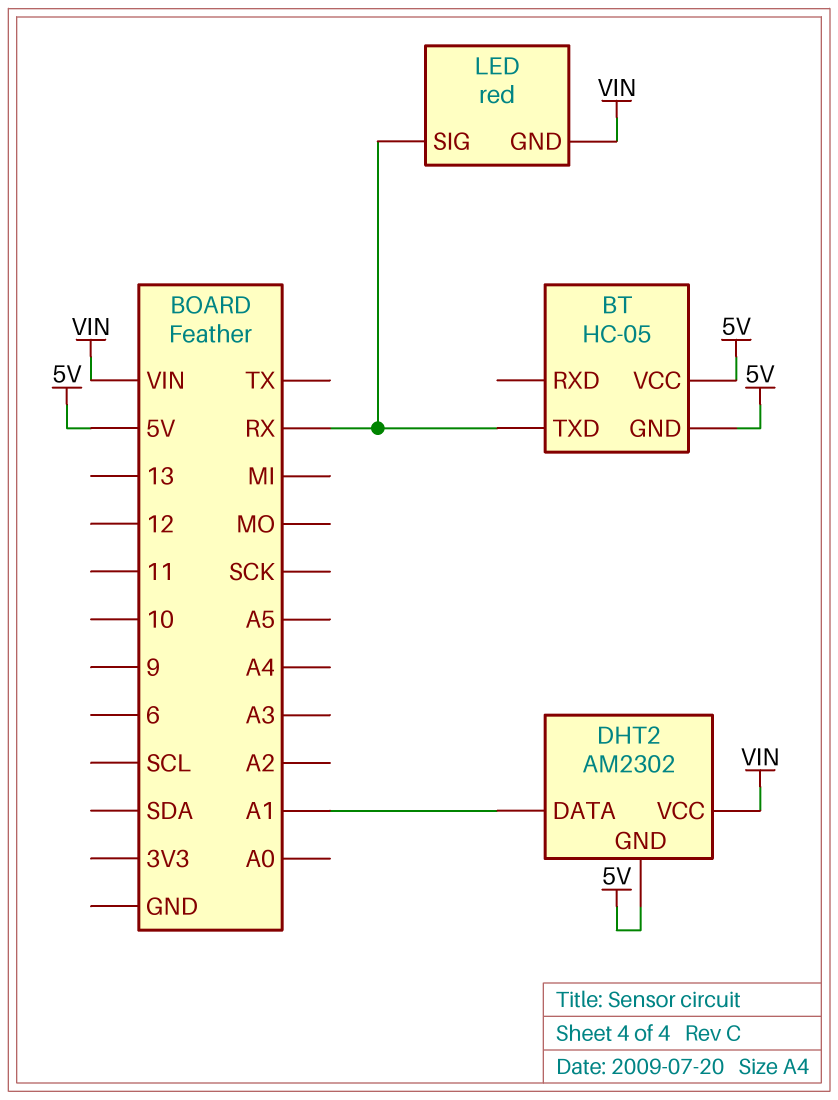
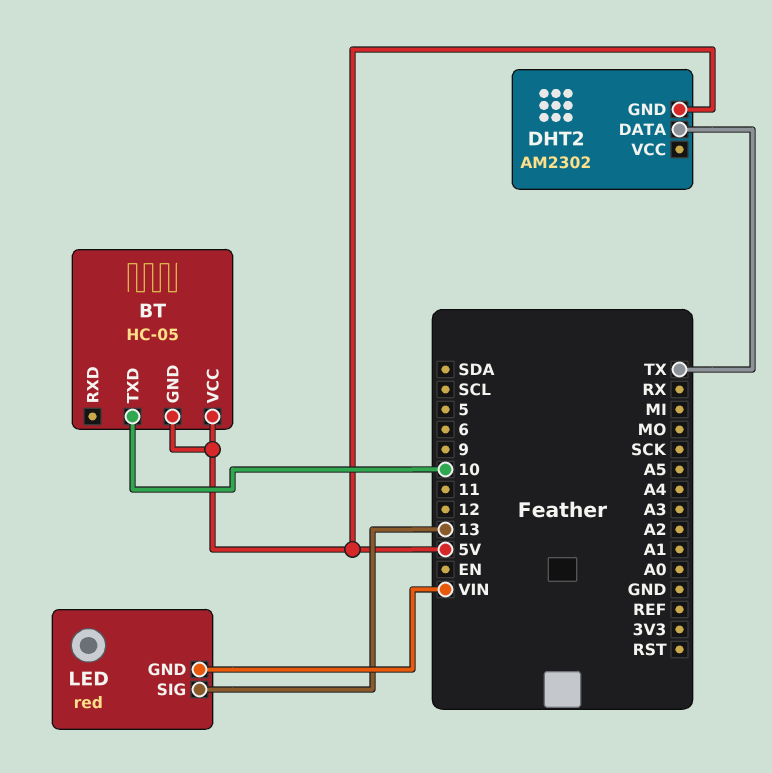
BT pin TXD: RX -> 10
DHT2 pin DATA: A1 -> TX
DHT2 pin VCC: VIN -> none
LED pin SIG: RX -> 13

